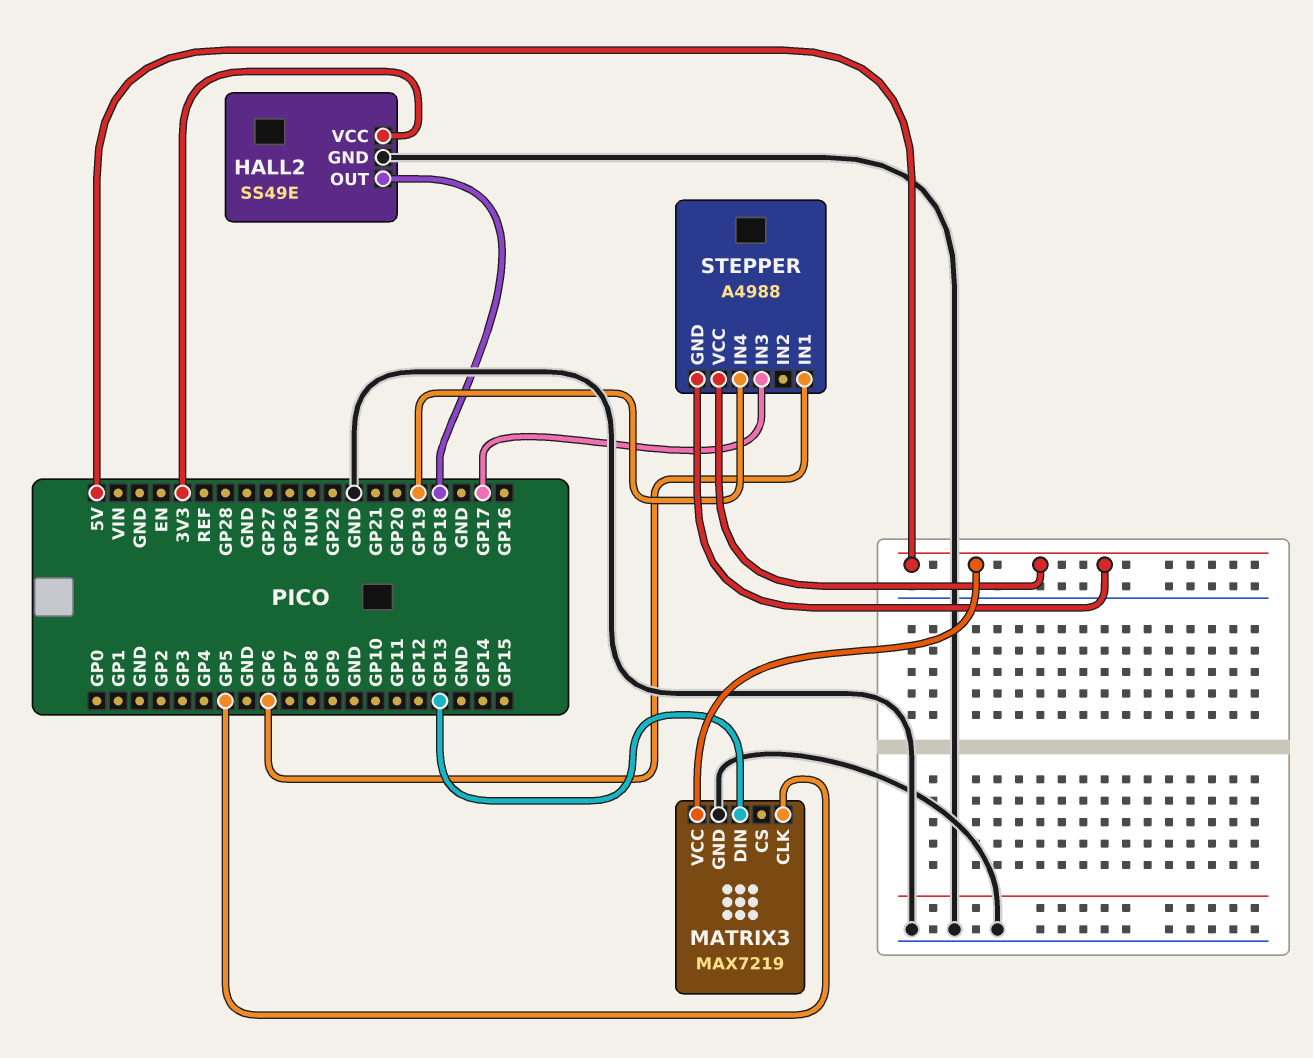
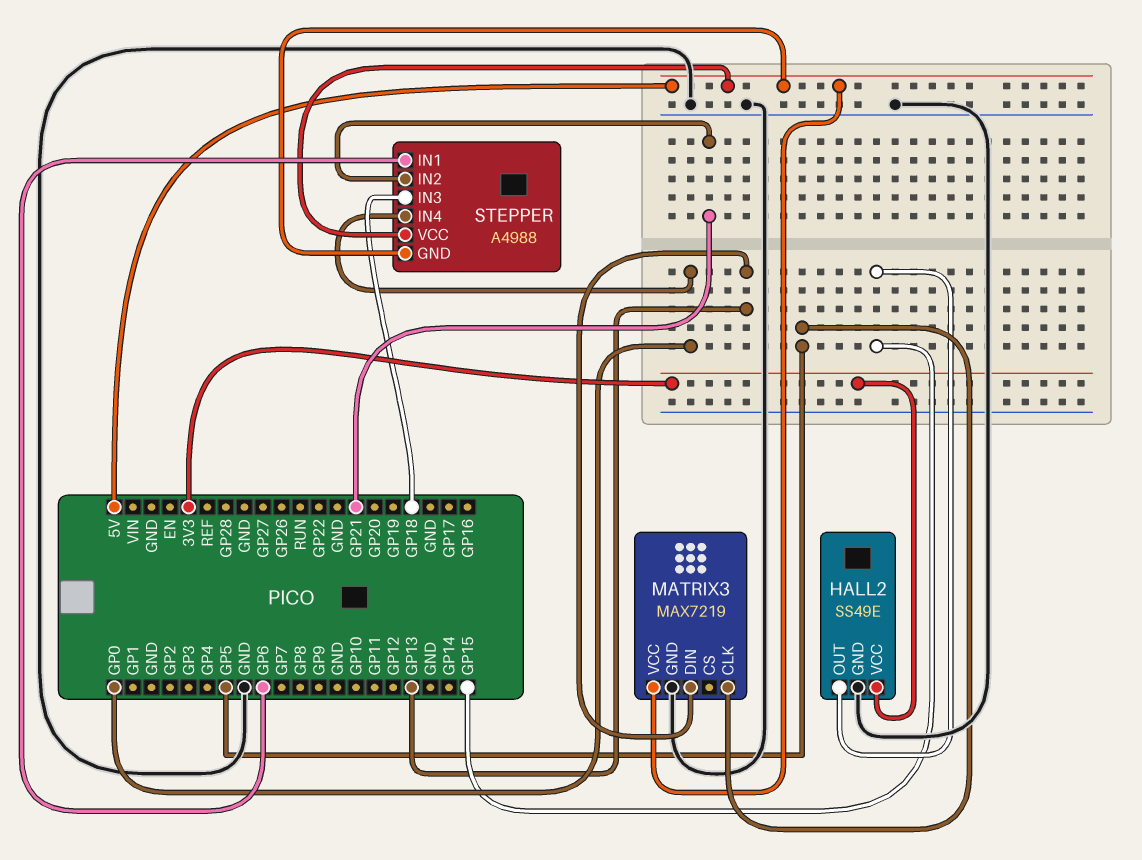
HALL2 pin OUT: GP18 -> GP15
STEPPER pin IN2: none -> GP21
STEPPER pin IN3: GP17 -> GP18
STEPPER pin IN4: GP19 -> GP0

